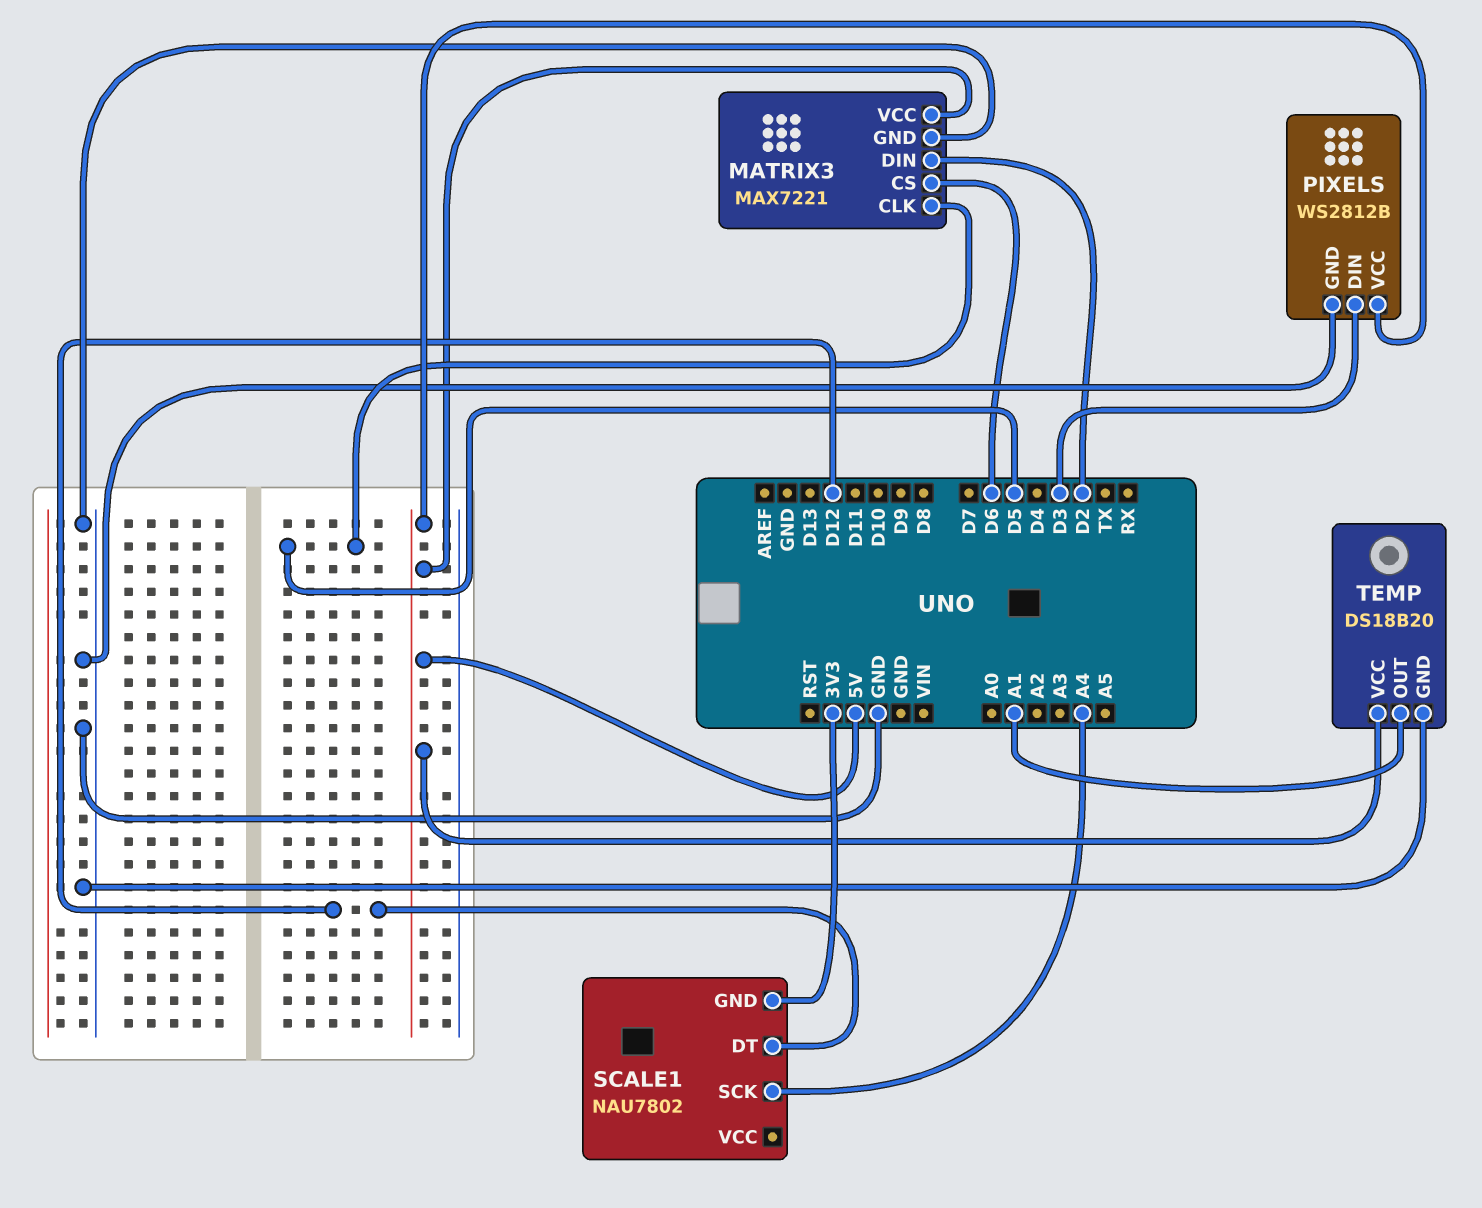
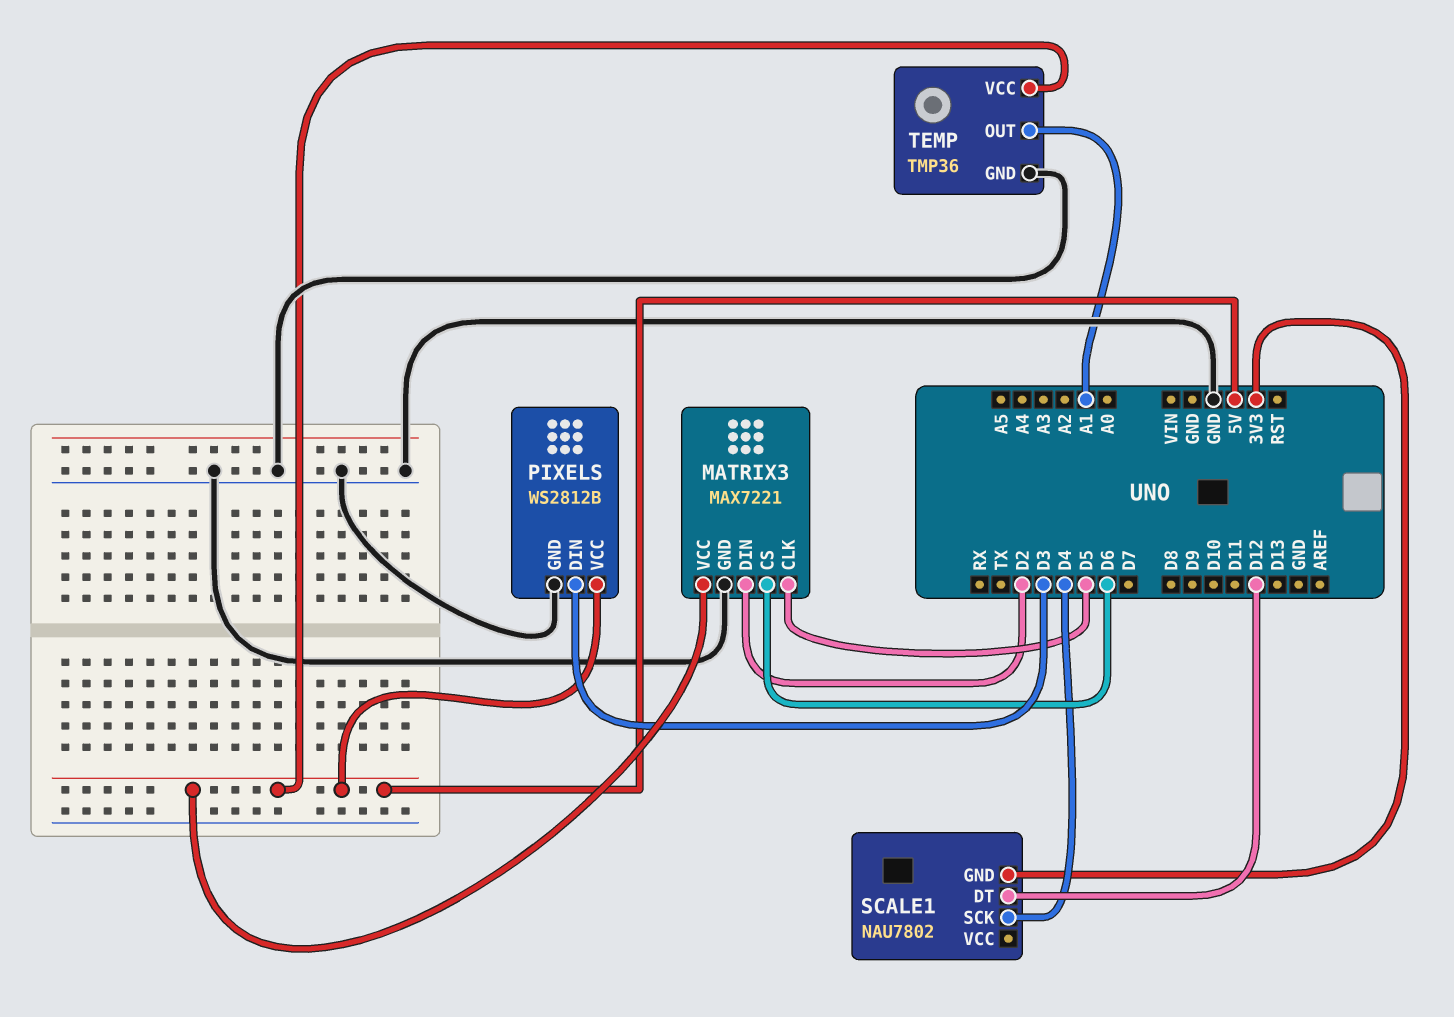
SCALE1 pin SCK: A4 -> D4
TEMP: DS18B20 -> TMP36

